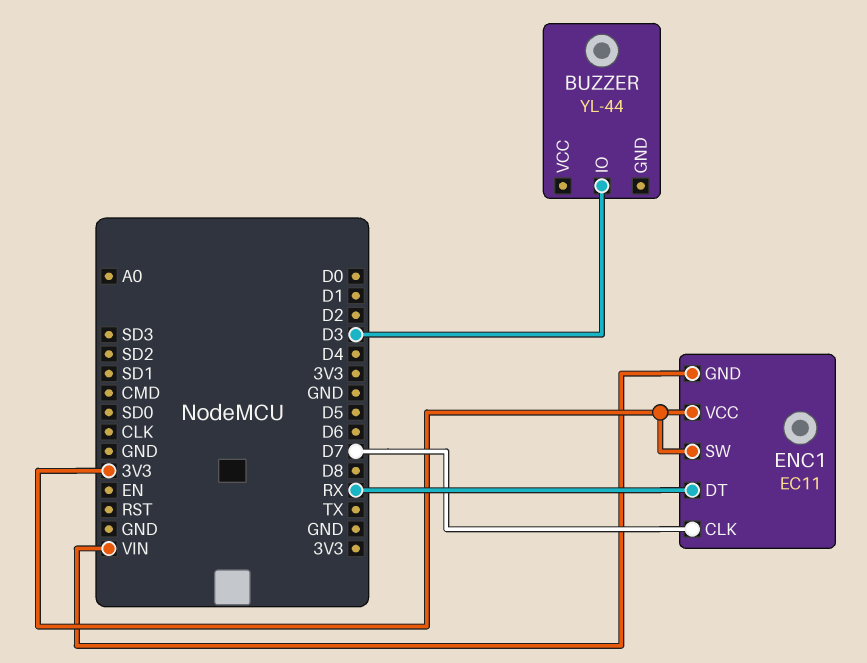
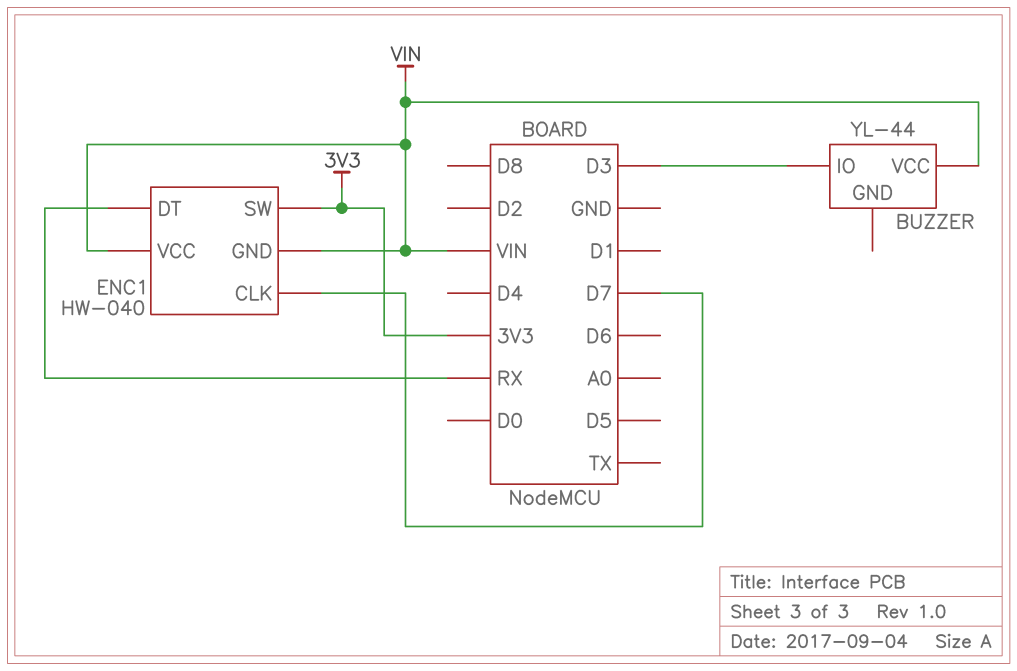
BUZZER pin VCC: none -> VIN
ENC1: EC11 -> HW-040
ENC1 pin VCC: 3V3 -> VIN

